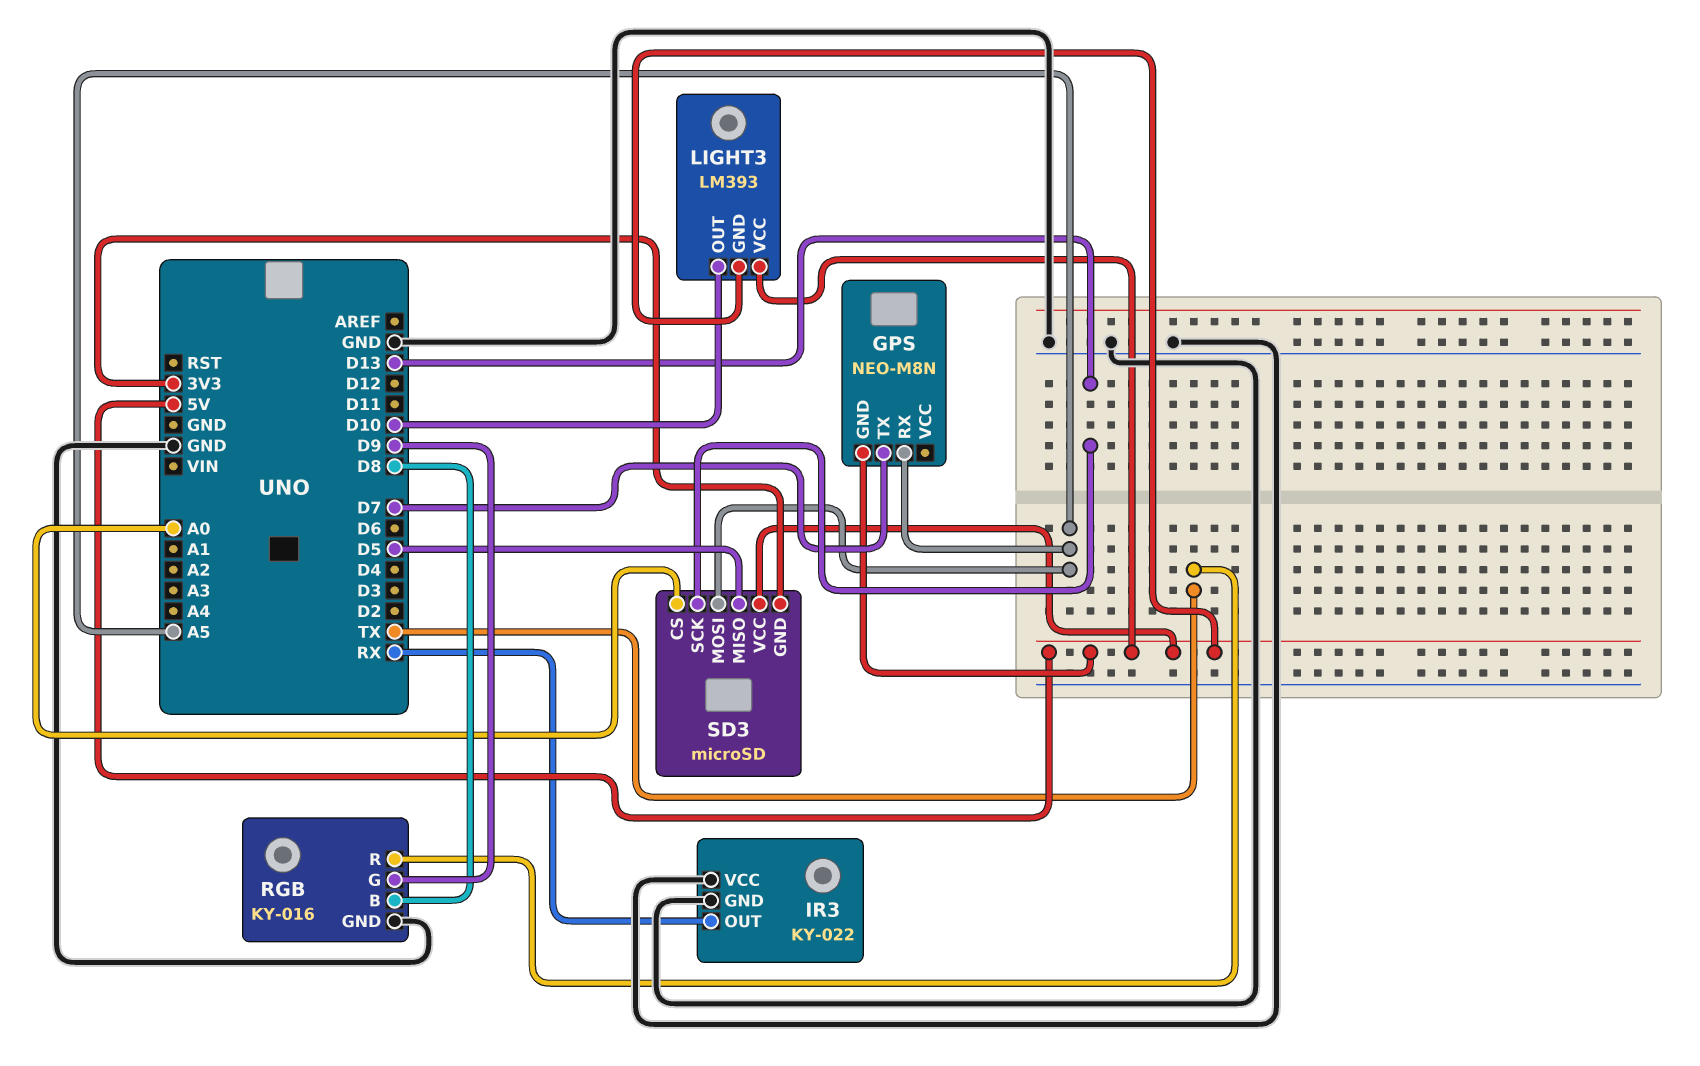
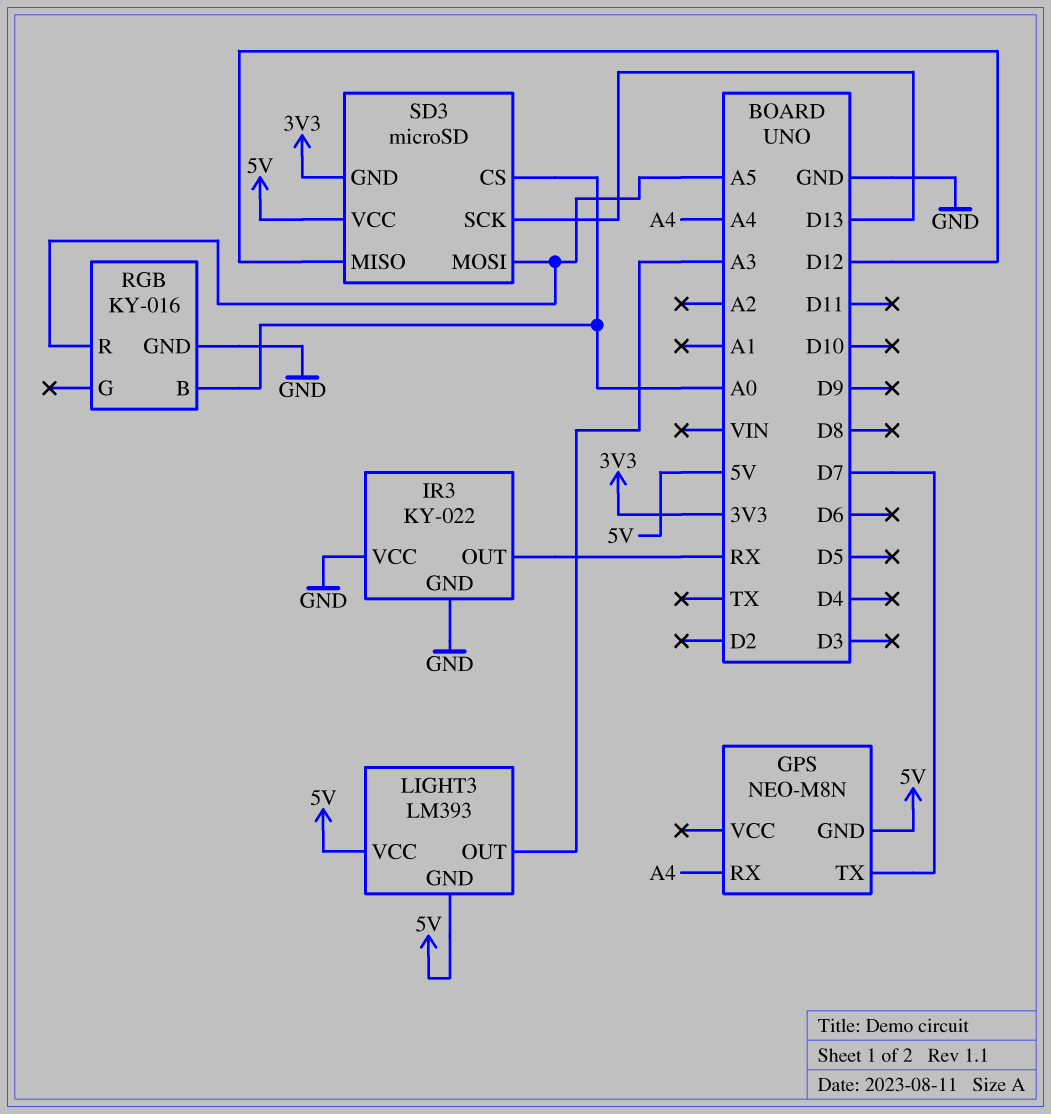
GPS pin RX: A5 -> A4
LIGHT3 pin OUT: D10 -> A3
RGB pin B: D8 -> A0
RGB pin G: D9 -> none
RGB pin R: TX -> A5
SD3 pin MISO: D5 -> D12

